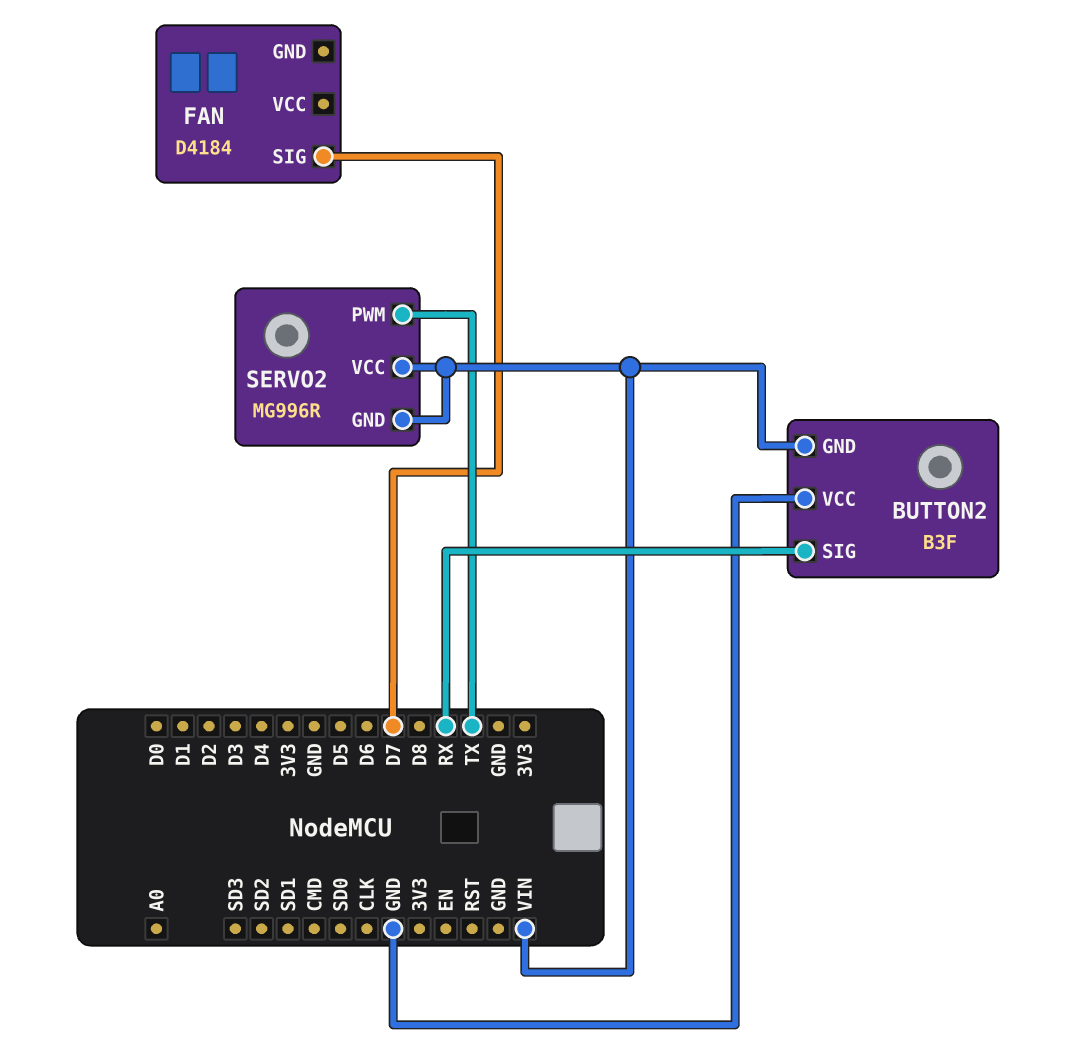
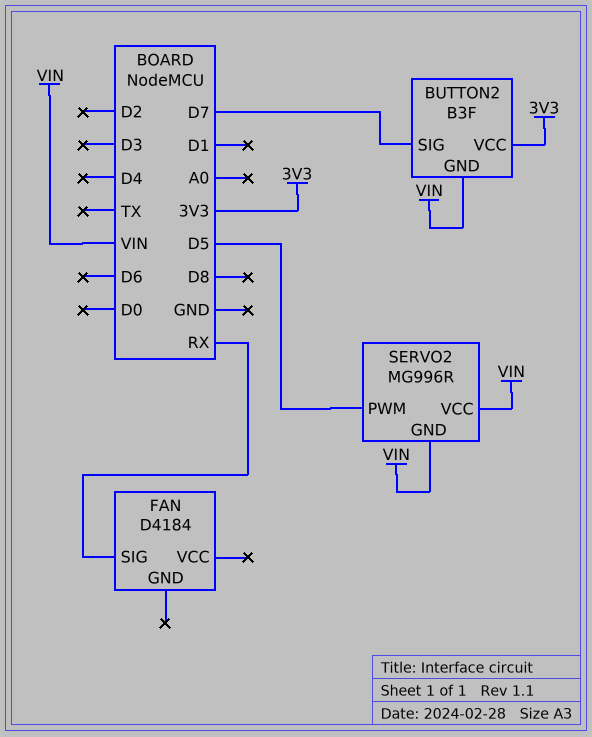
BUTTON2 pin SIG: RX -> D7
BUTTON2 pin VCC: GND -> 3V3
FAN pin SIG: D7 -> RX
SERVO2 pin PWM: TX -> D5

